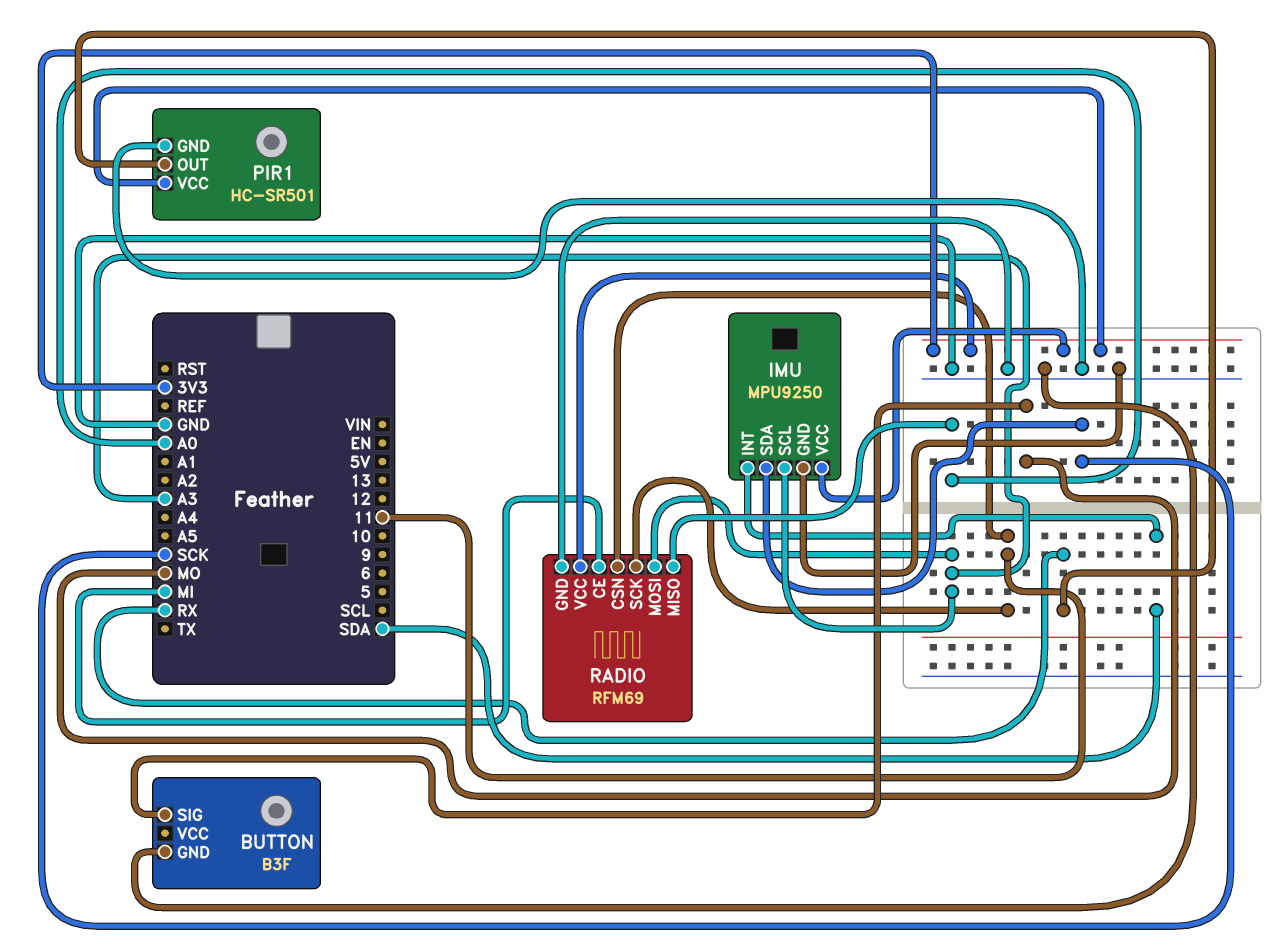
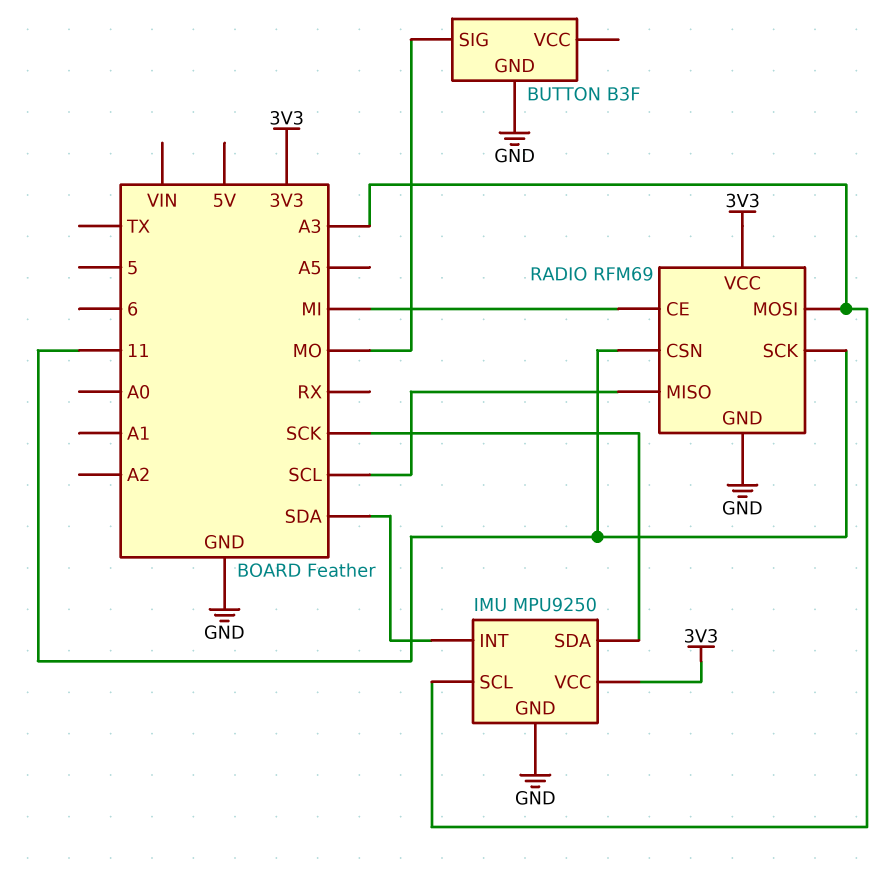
PIR1: HC-SR501 -> none
PIR1 pin GND: GND -> none
PIR1 pin OUT: RX -> none
PIR1 pin VCC: 3V3 -> none
RADIO pin MISO: A0 -> SCL

